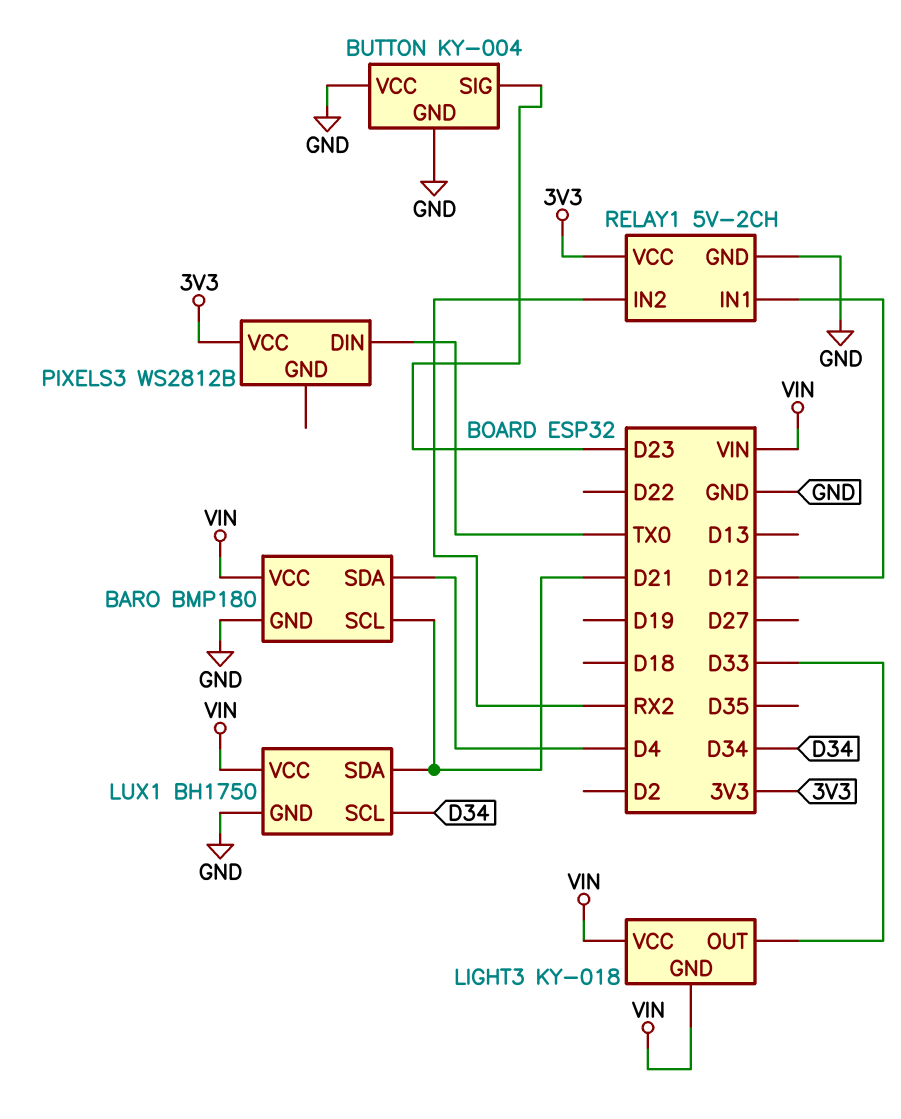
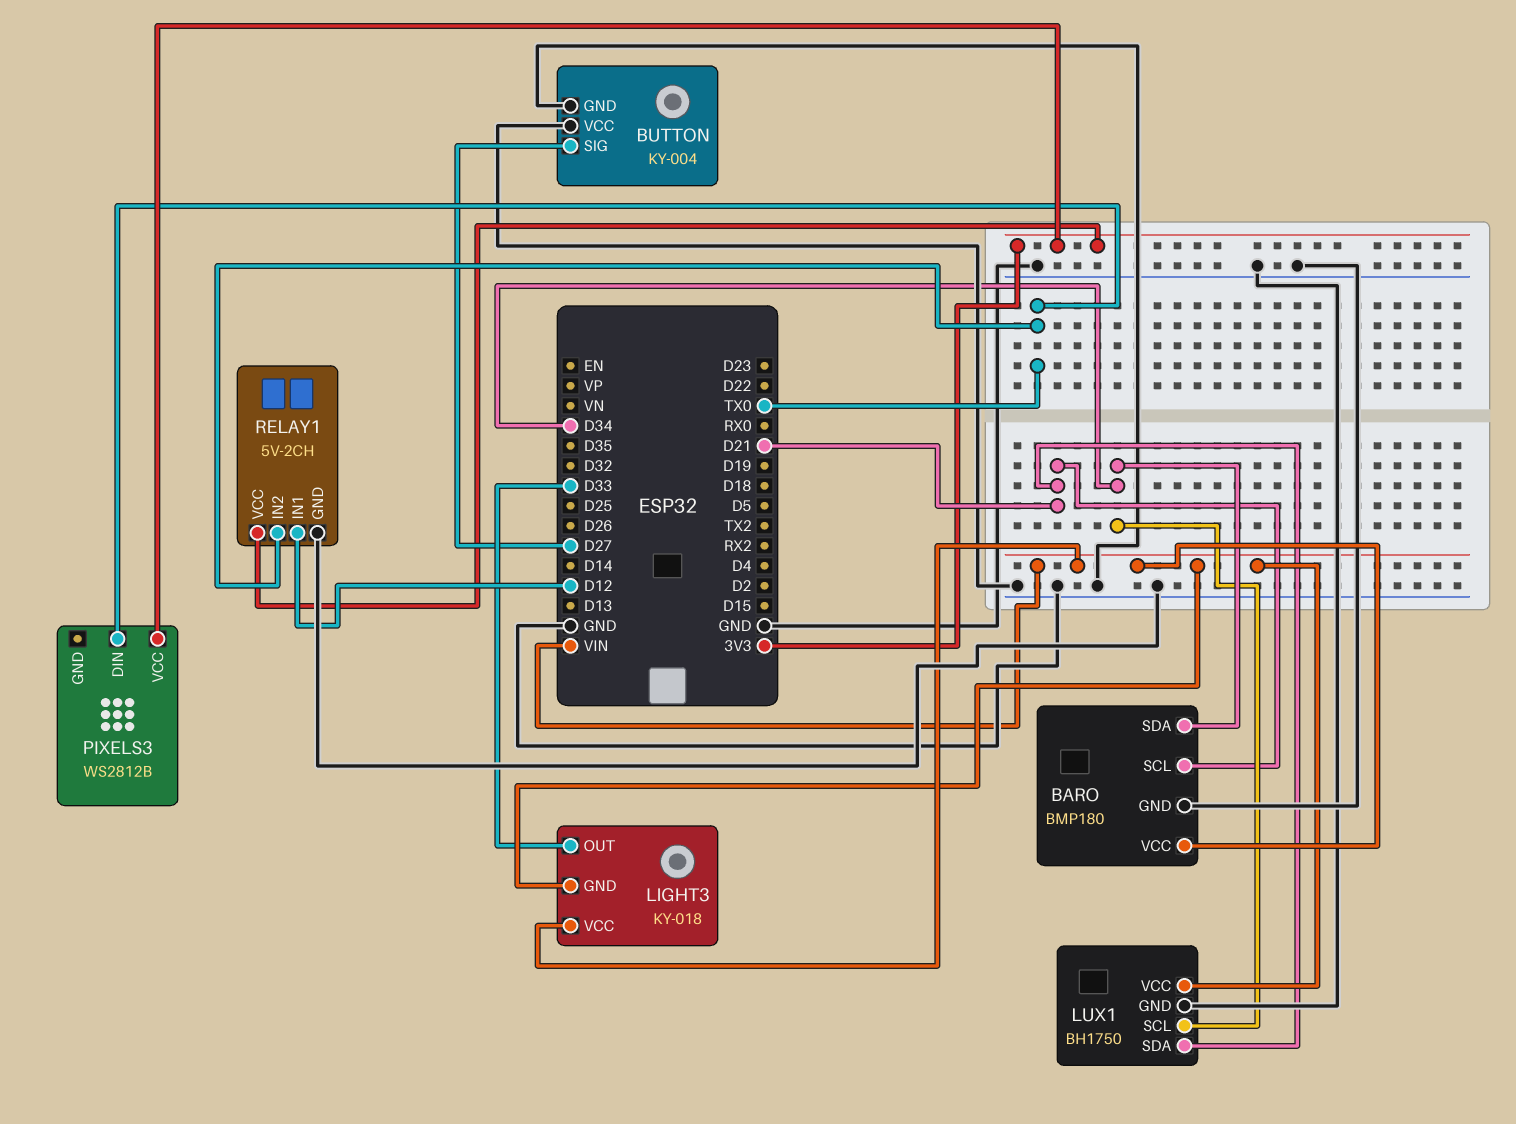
BARO pin SDA: D4 -> D34
BUTTON pin SIG: D23 -> D27
RELAY1 pin IN2: RX2 -> TX0

